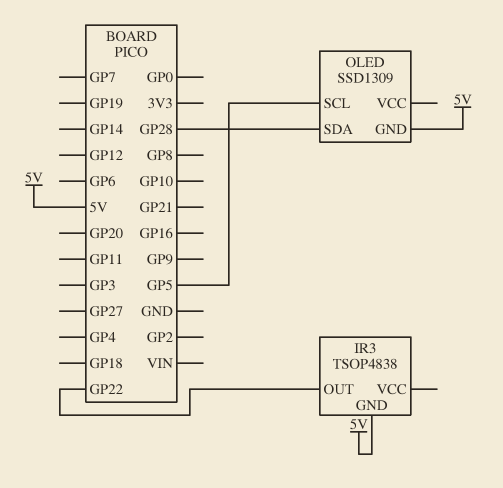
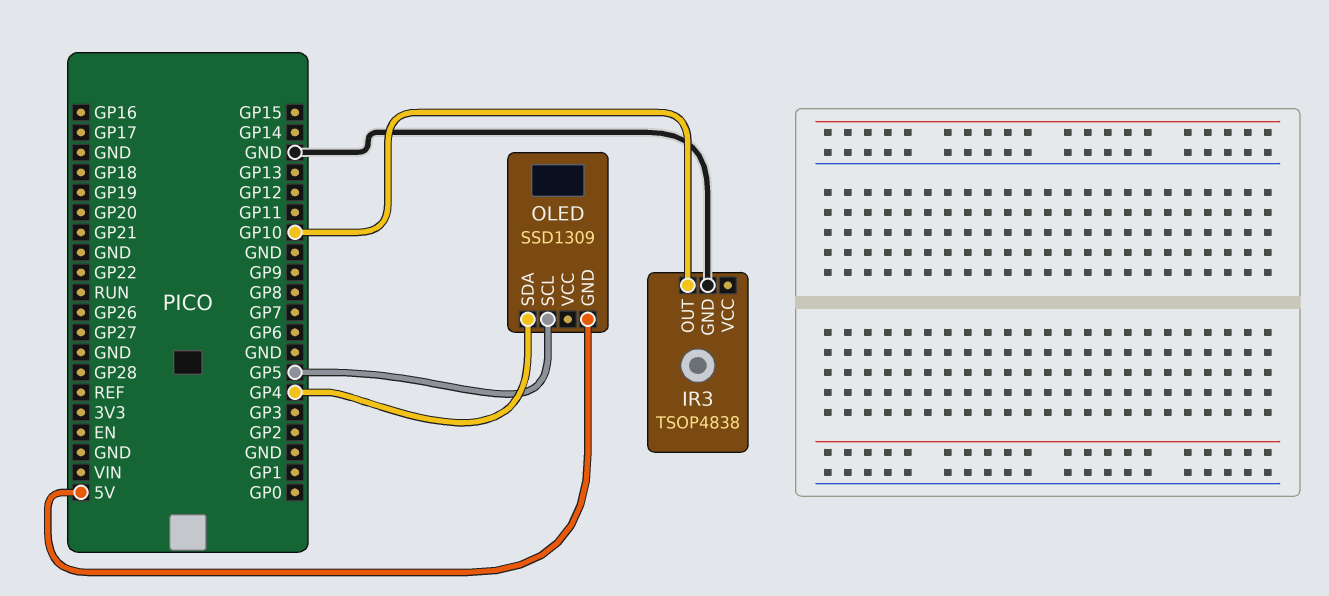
IR3 pin GND: 5V -> GND
IR3 pin OUT: GP22 -> GP10
OLED pin SDA: GP28 -> GP4

